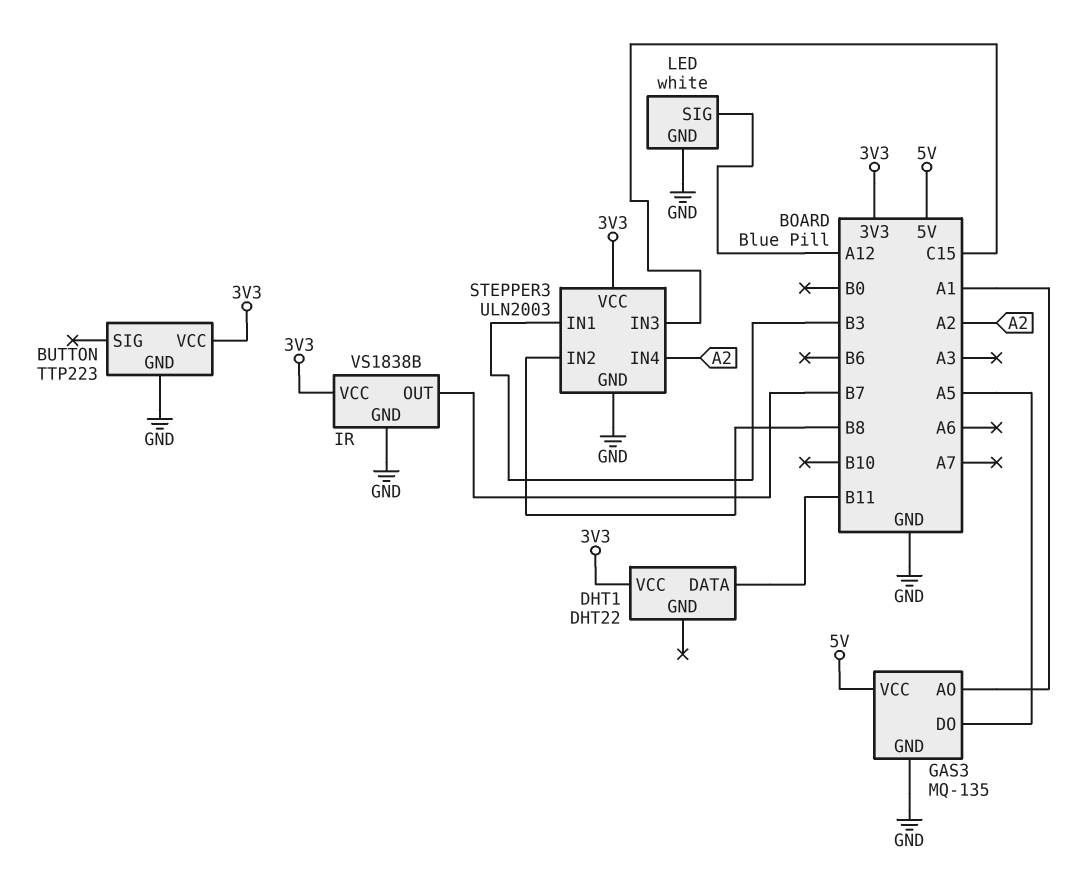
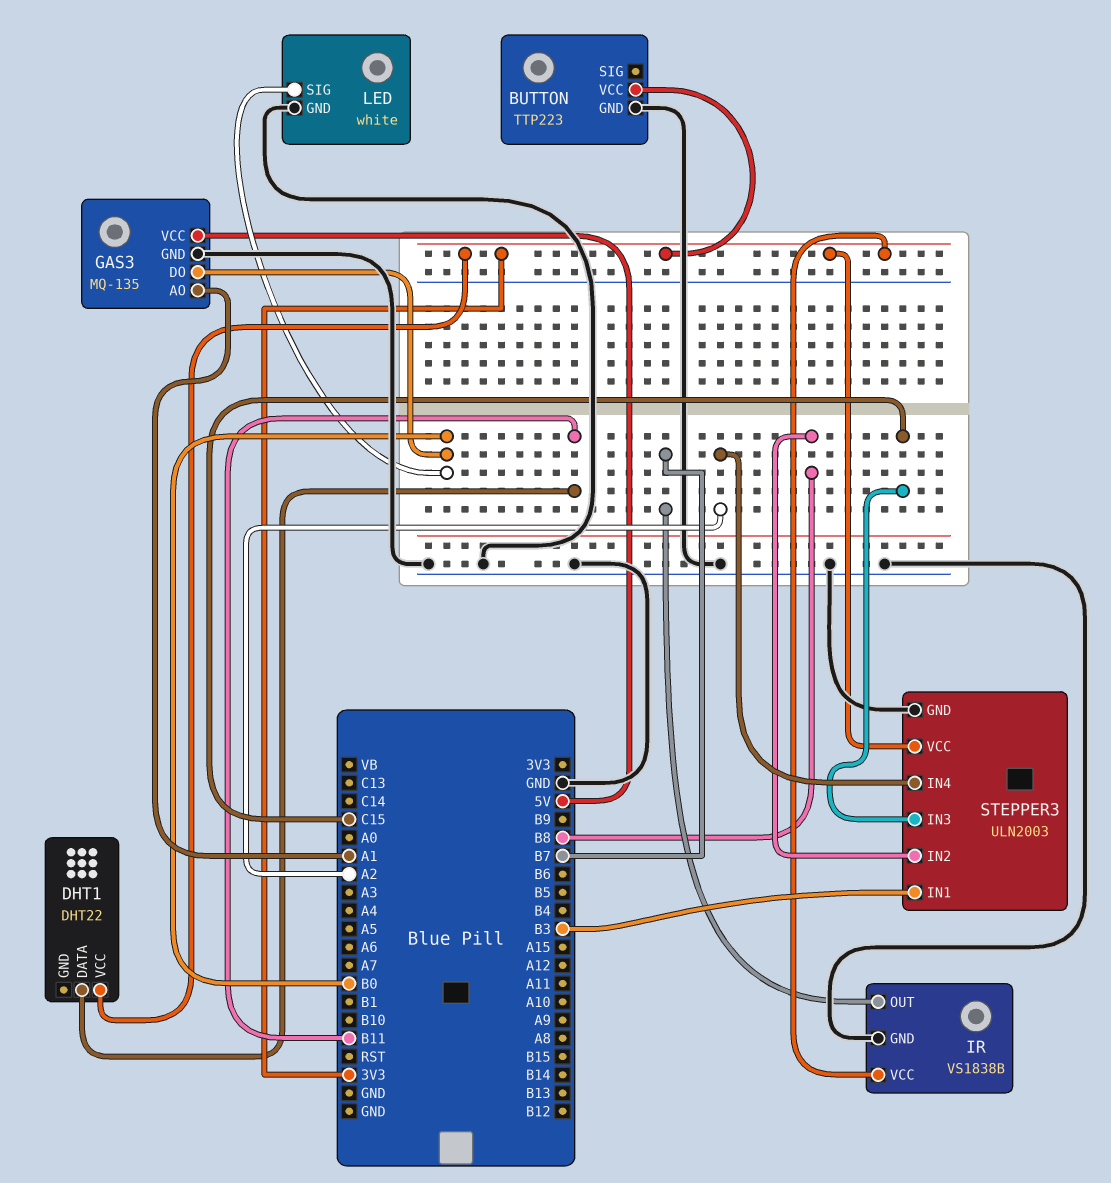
GAS3 pin DO: A5 -> B0
LED pin SIG: A12 -> B0

